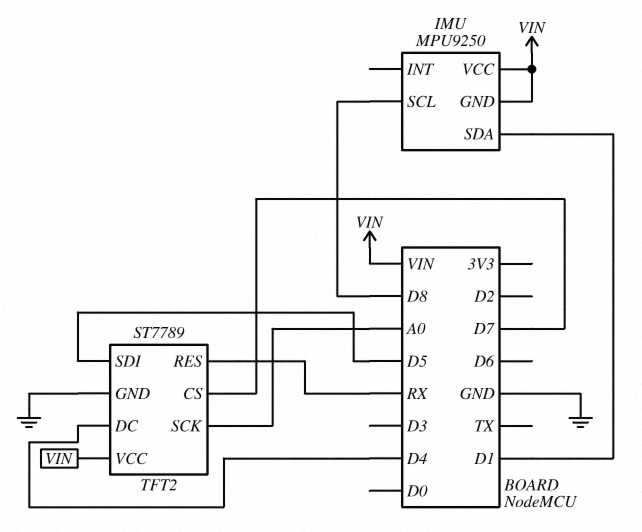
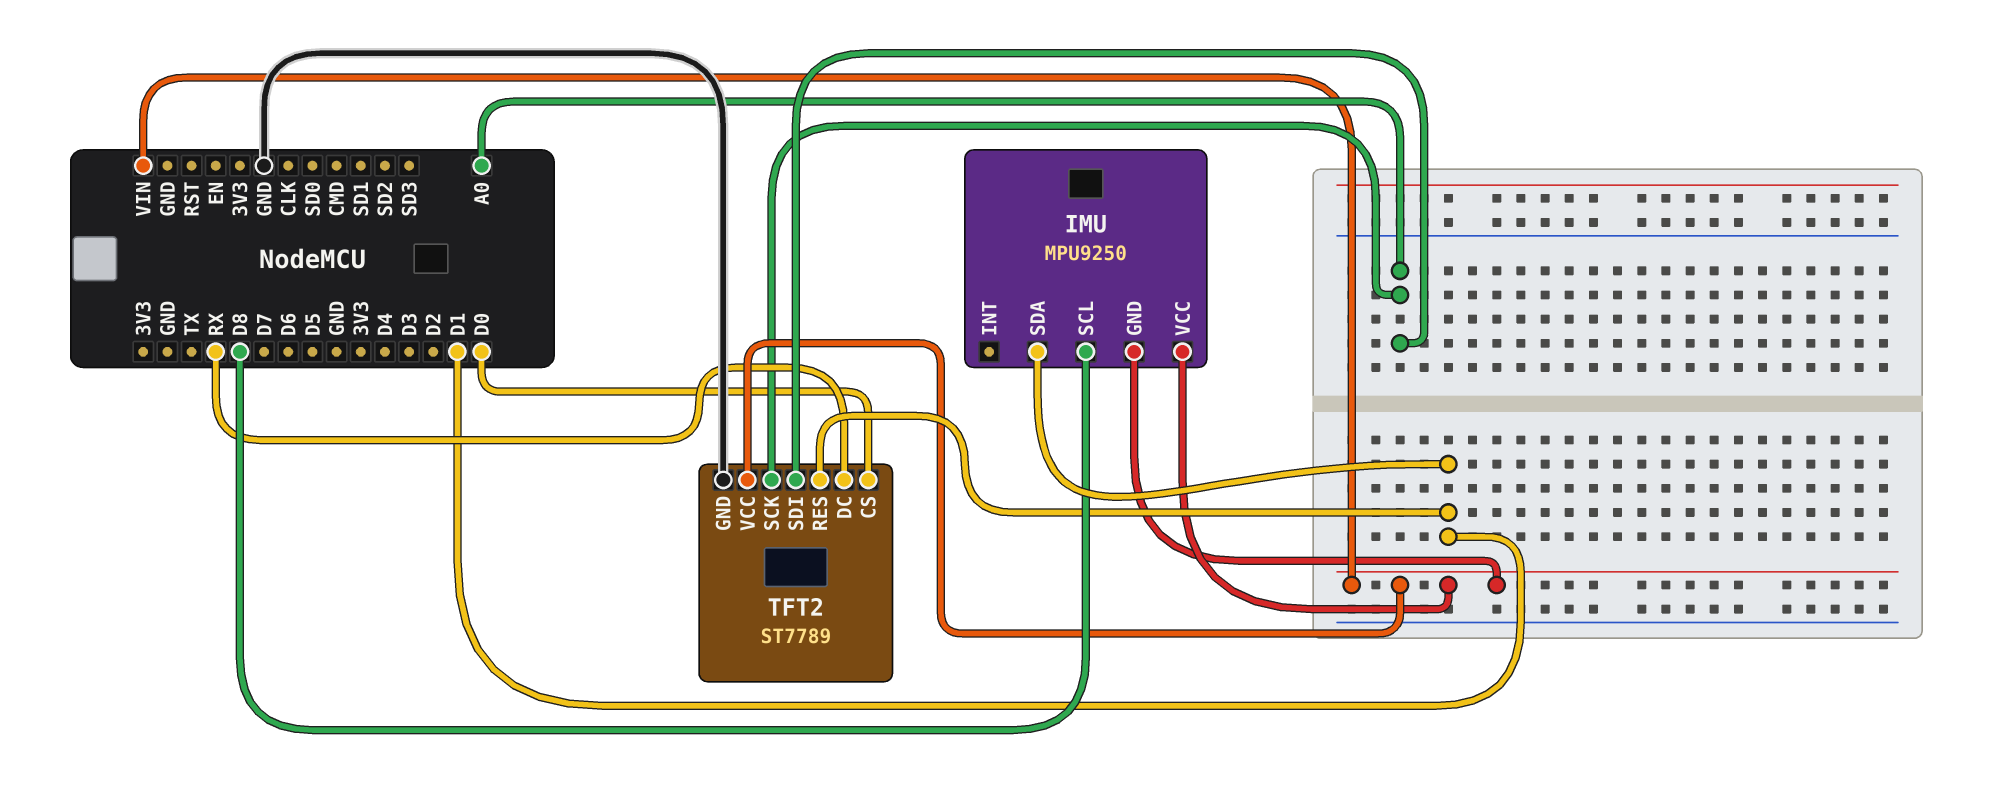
TFT2 pin CS: D7 -> D0
TFT2 pin DC: D4 -> RX
TFT2 pin RES: RX -> D1
TFT2 pin SDI: D5 -> A0

